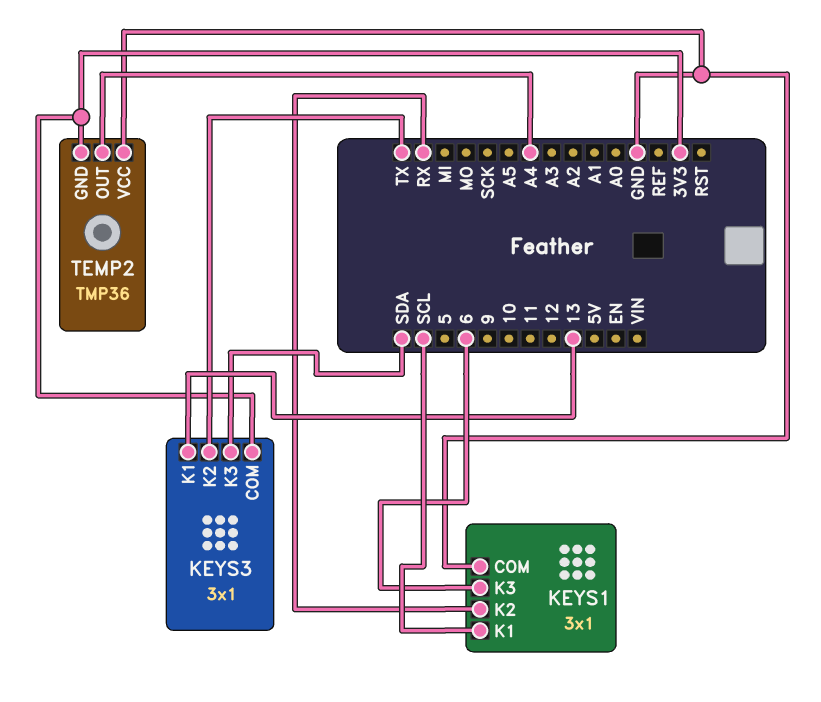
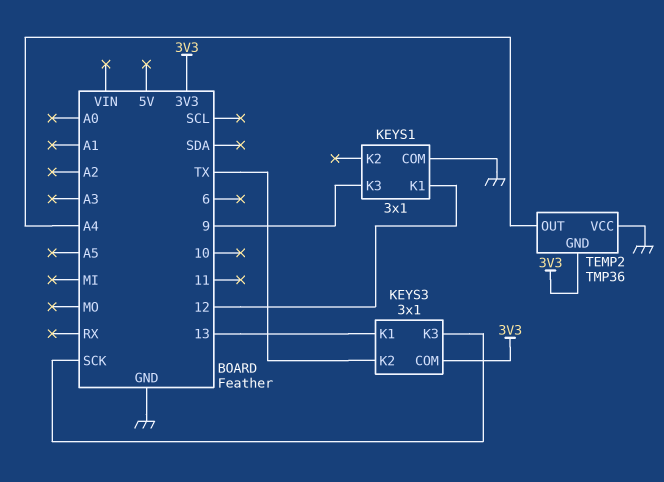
KEYS1 pin K1: SCL -> 12
KEYS1 pin K2: RX -> none
KEYS1 pin K3: 6 -> 9
KEYS3 pin K3: SDA -> SCK

